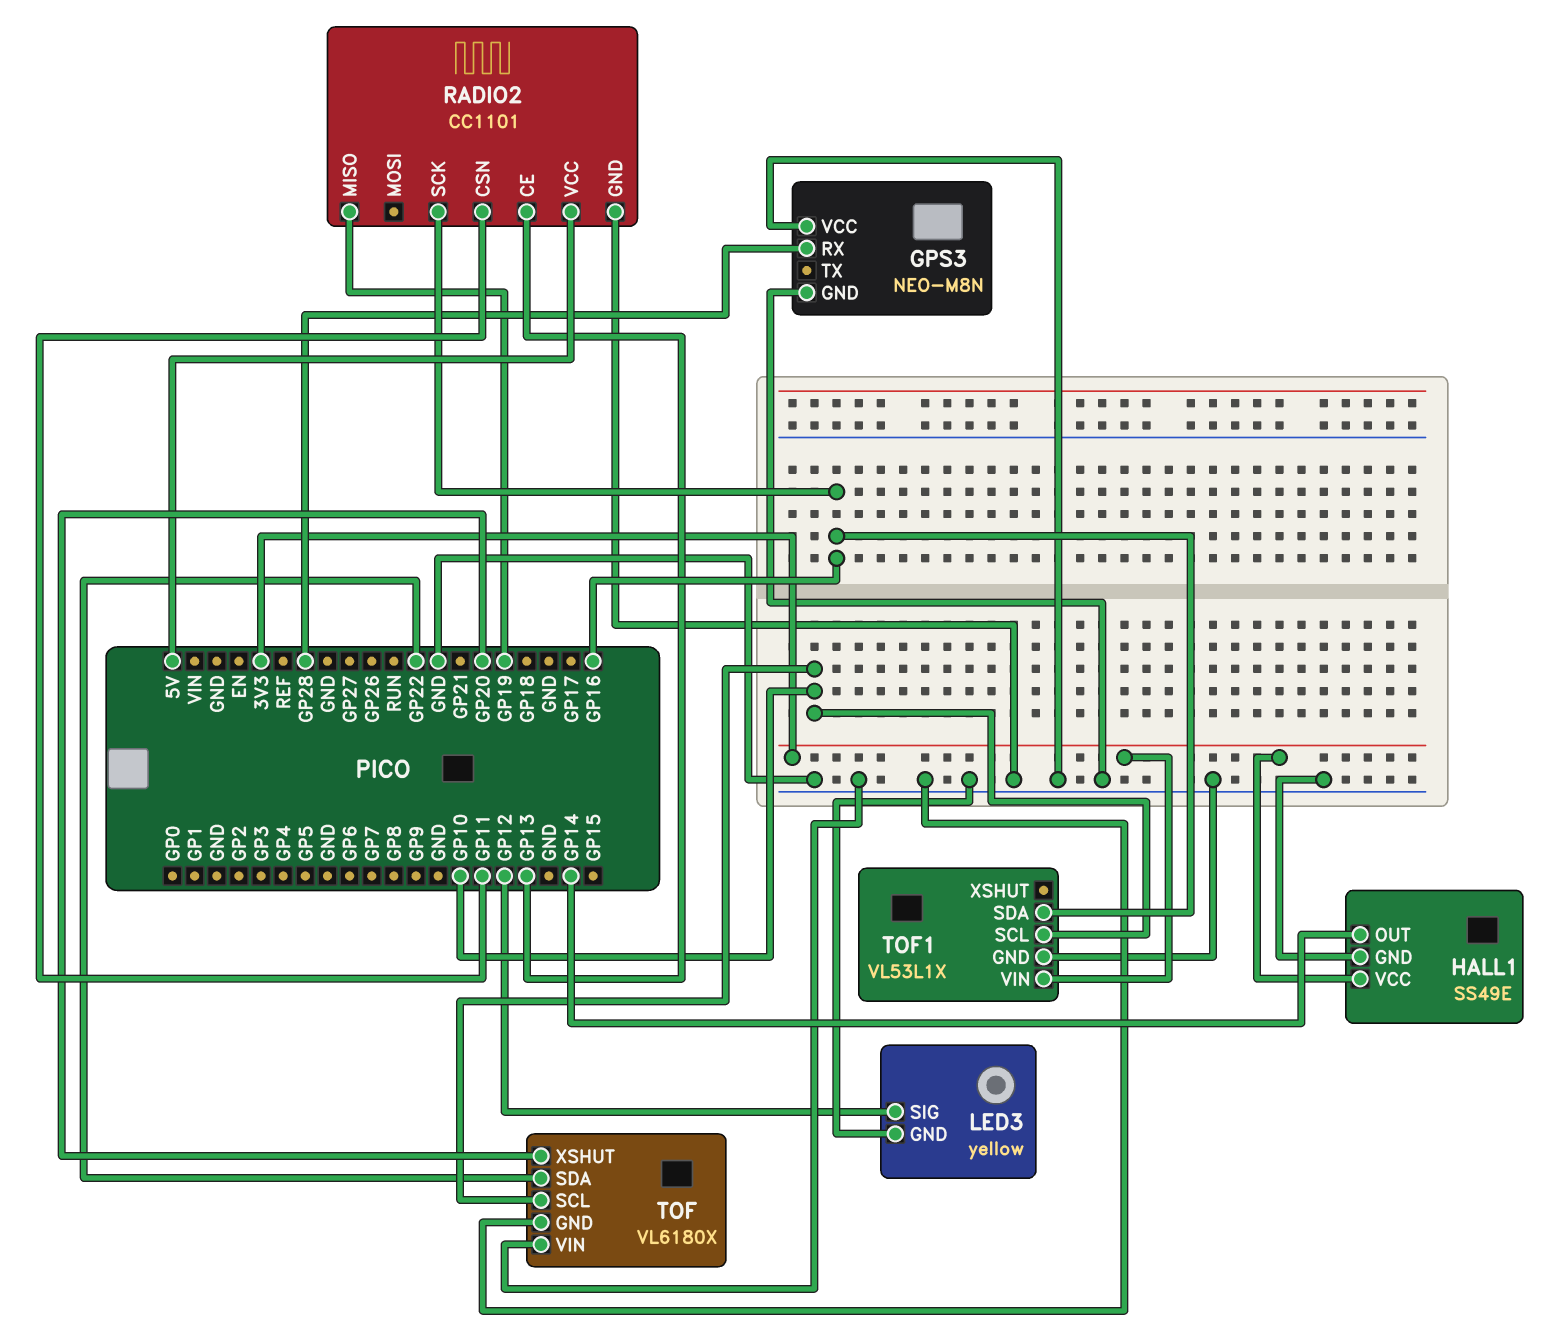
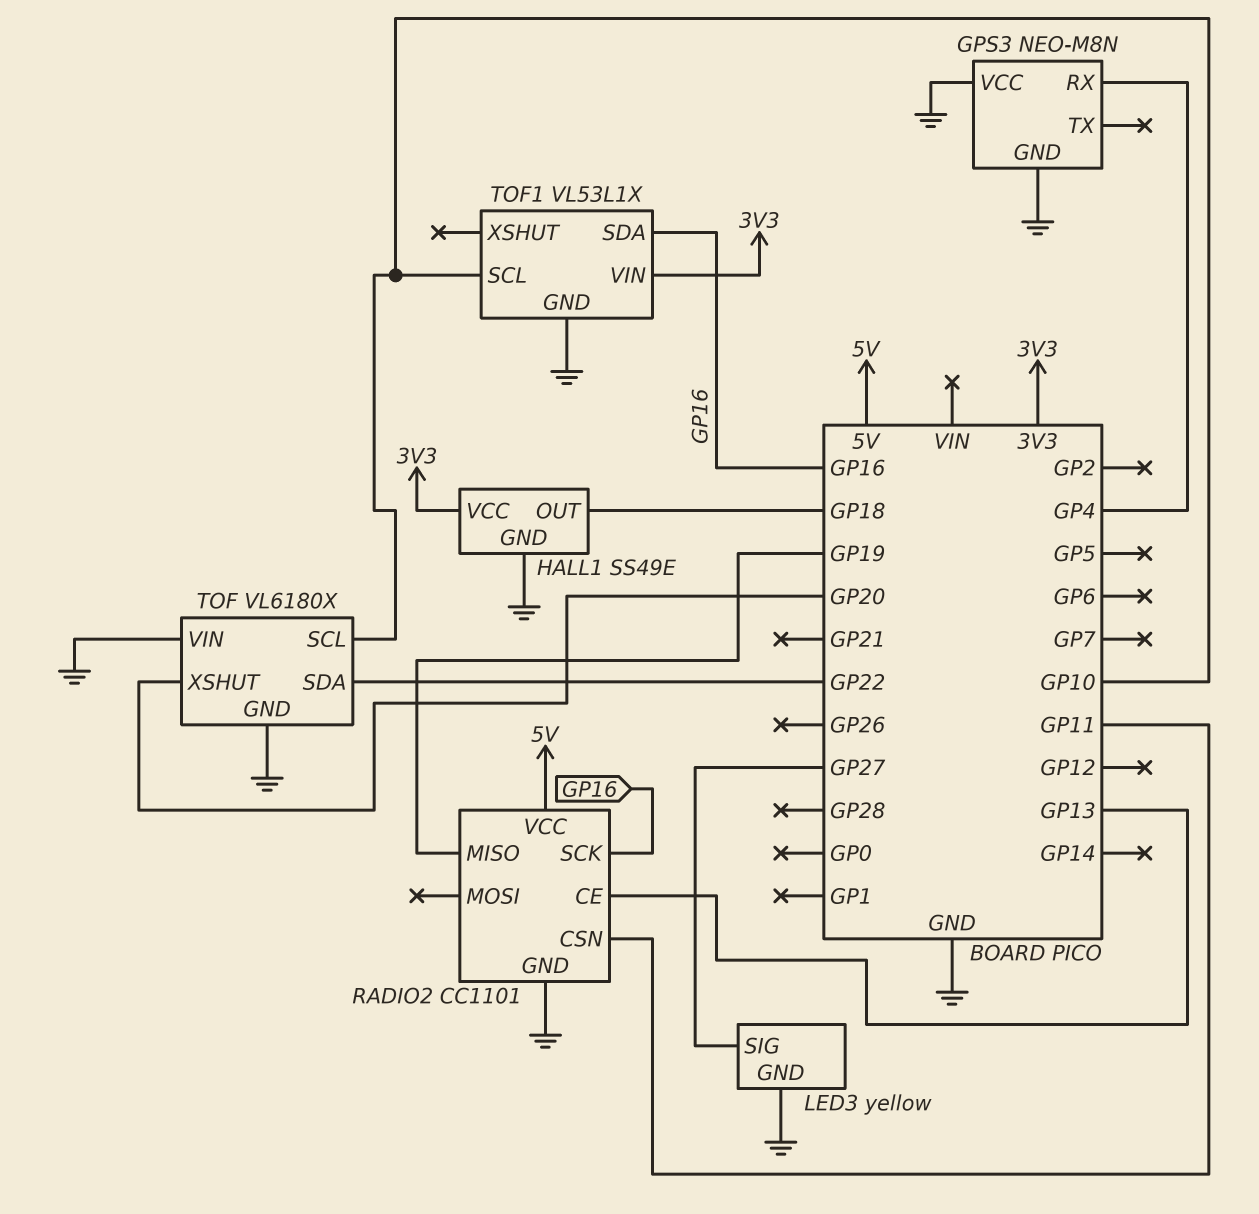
GPS3 pin RX: GP28 -> GP4
HALL1 pin OUT: GP14 -> GP18
LED3 pin SIG: GP12 -> GP27

